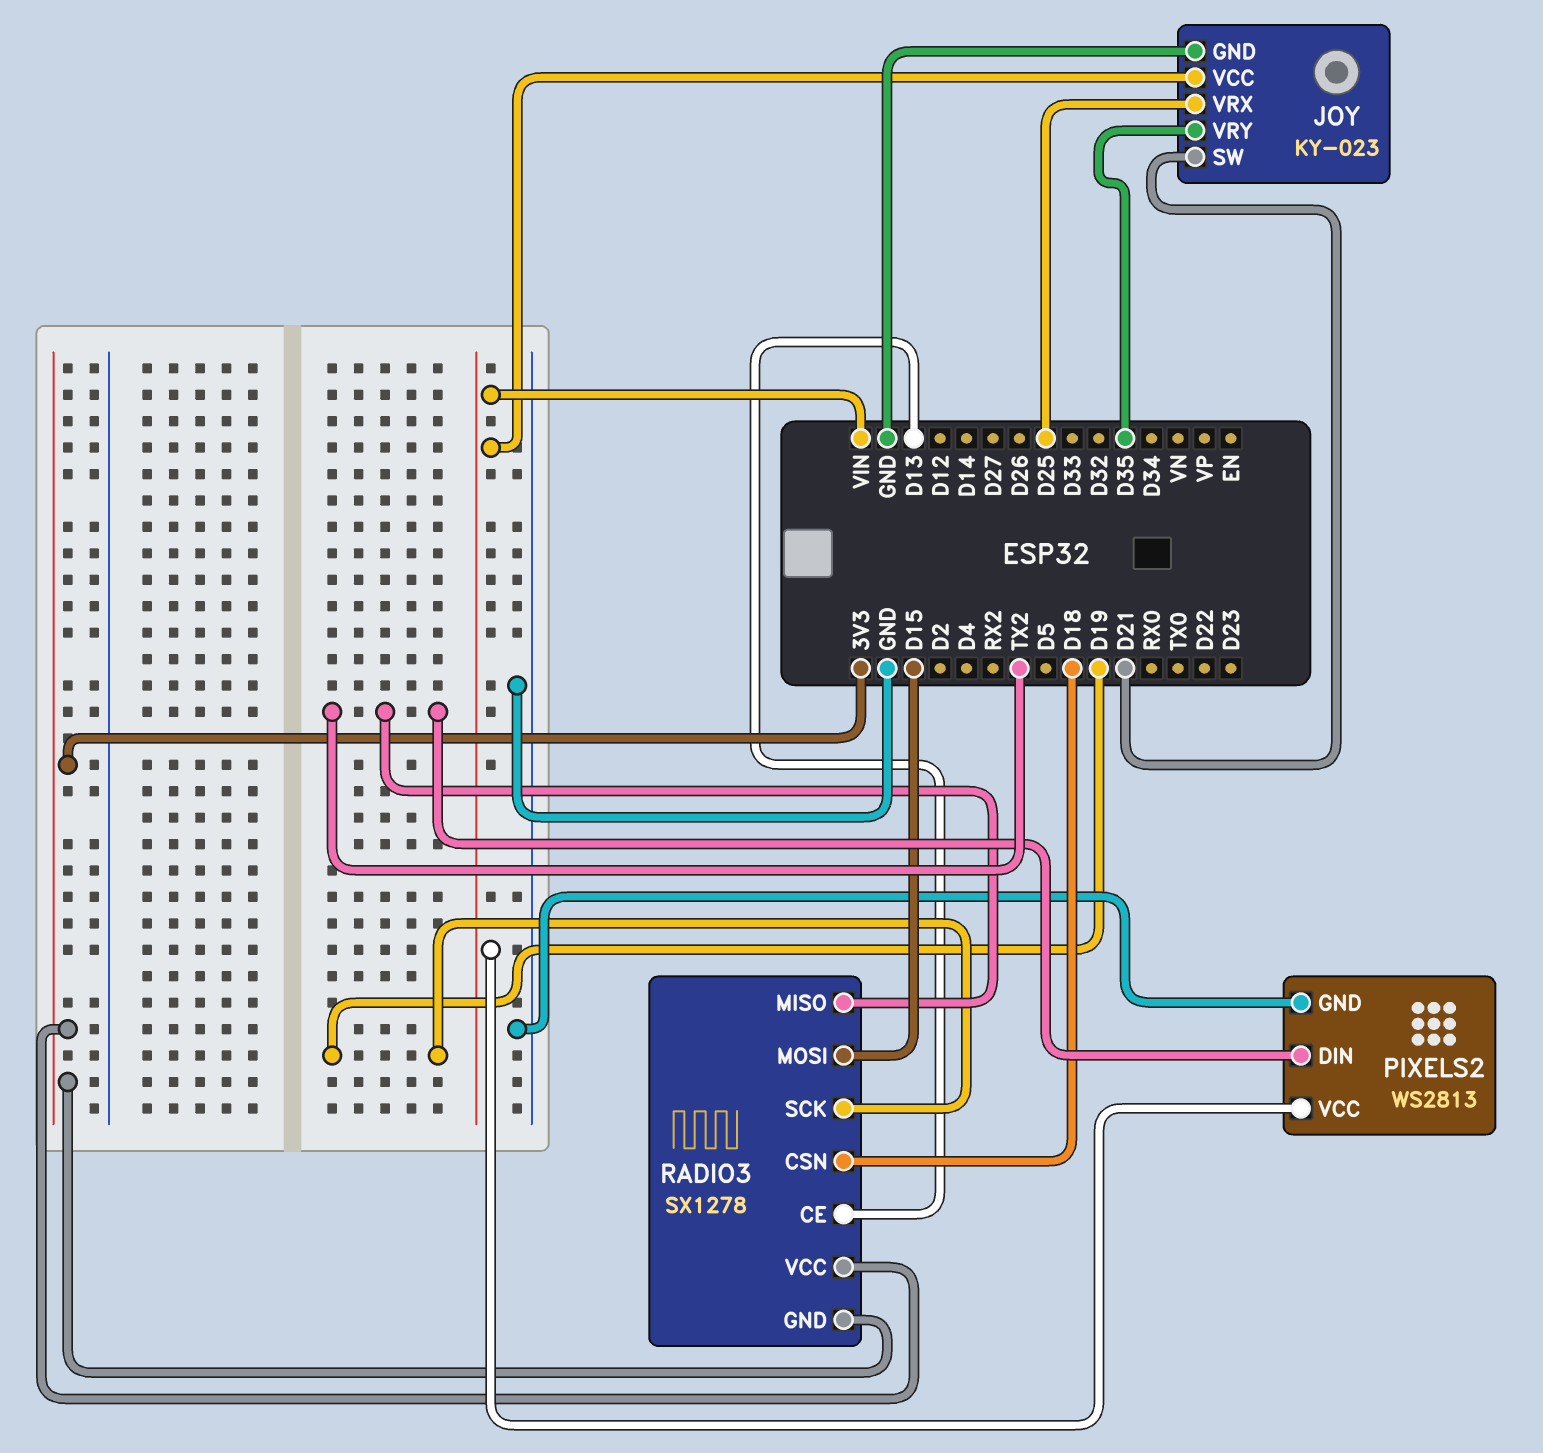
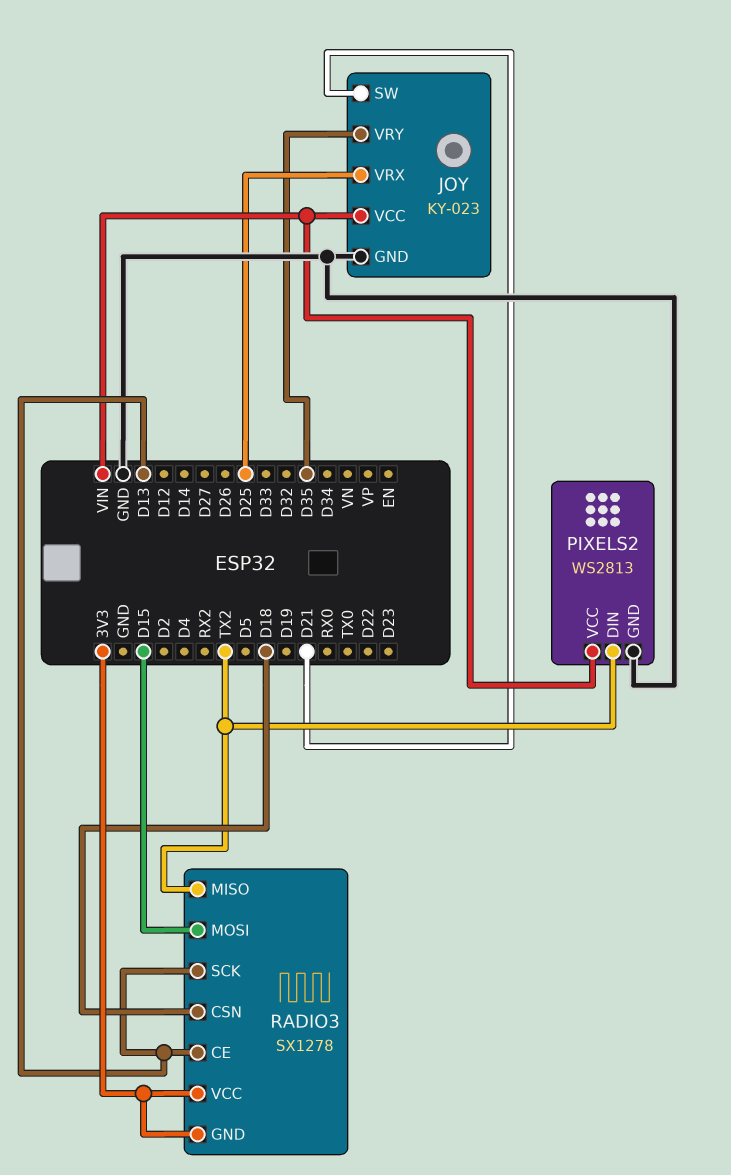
RADIO3 pin SCK: D19 -> D13

